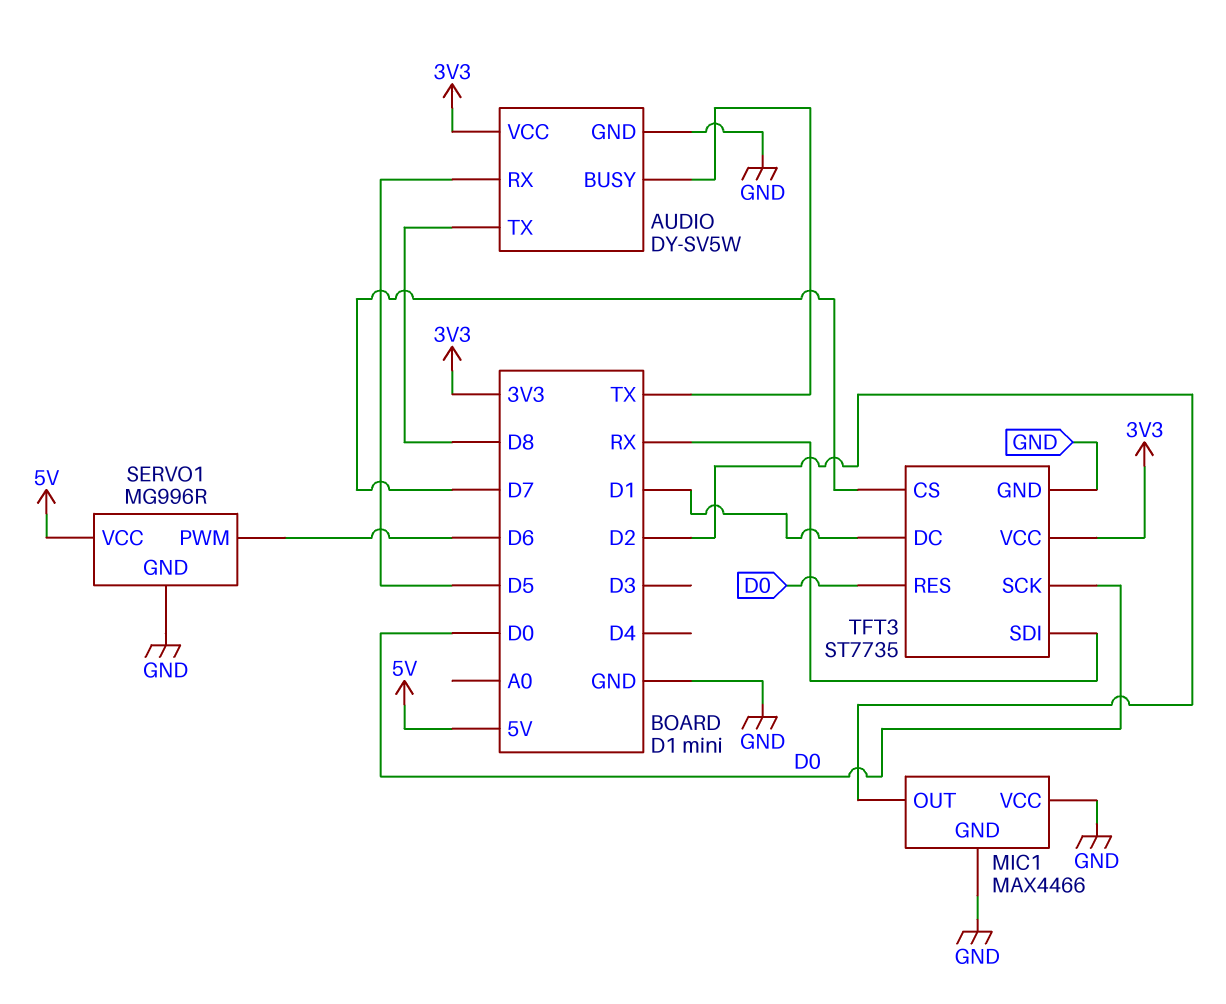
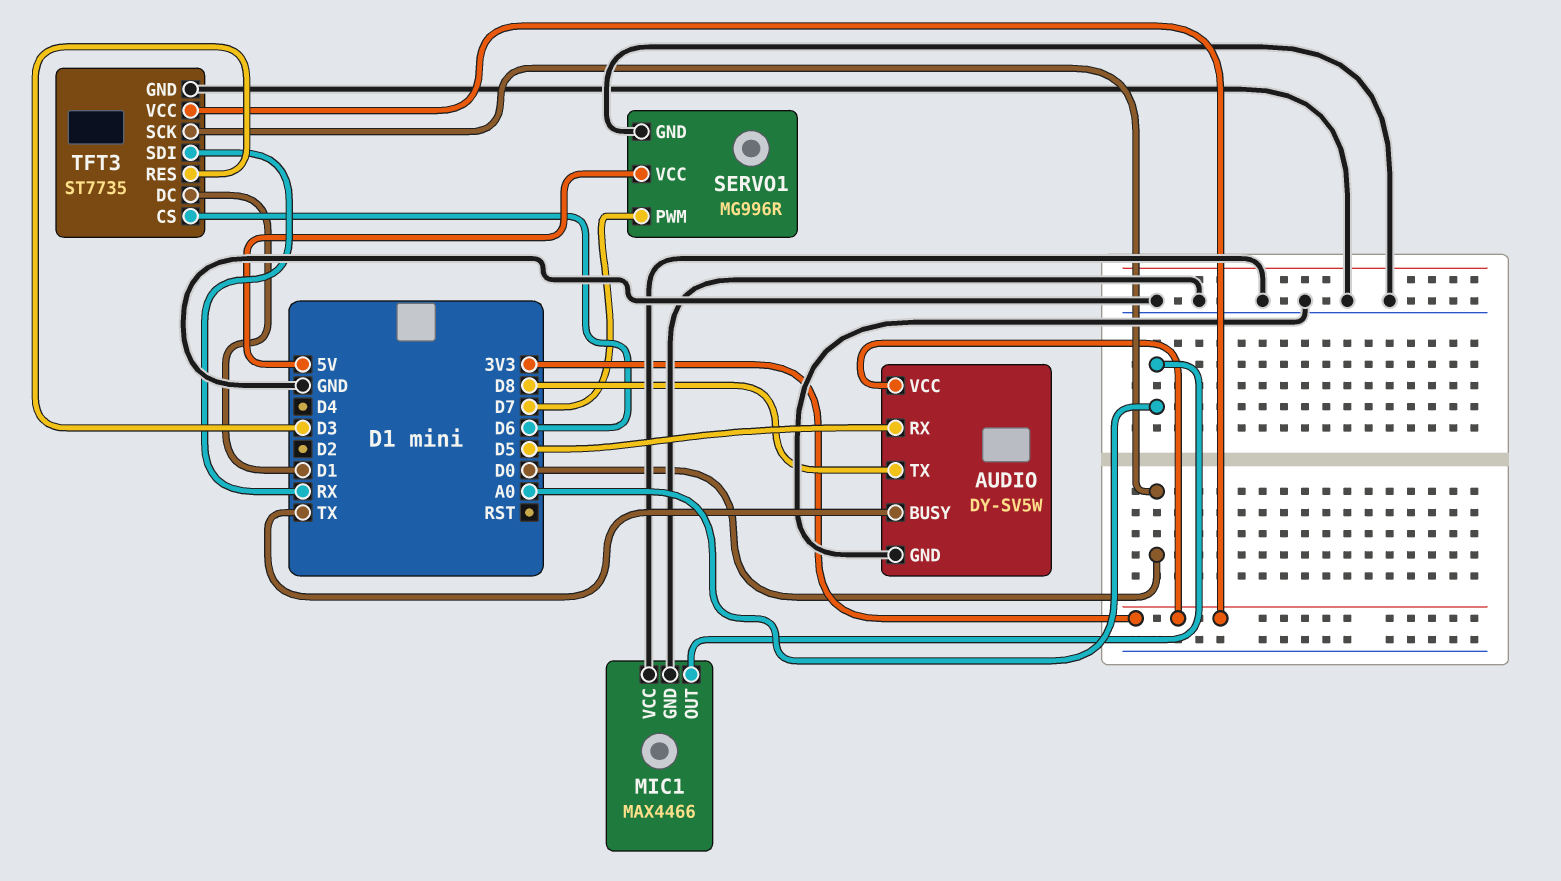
MIC1 pin OUT: D2 -> A0
SERVO1 pin PWM: D6 -> D7
TFT3 pin CS: D7 -> D6
TFT3 pin RES: D0 -> D3

